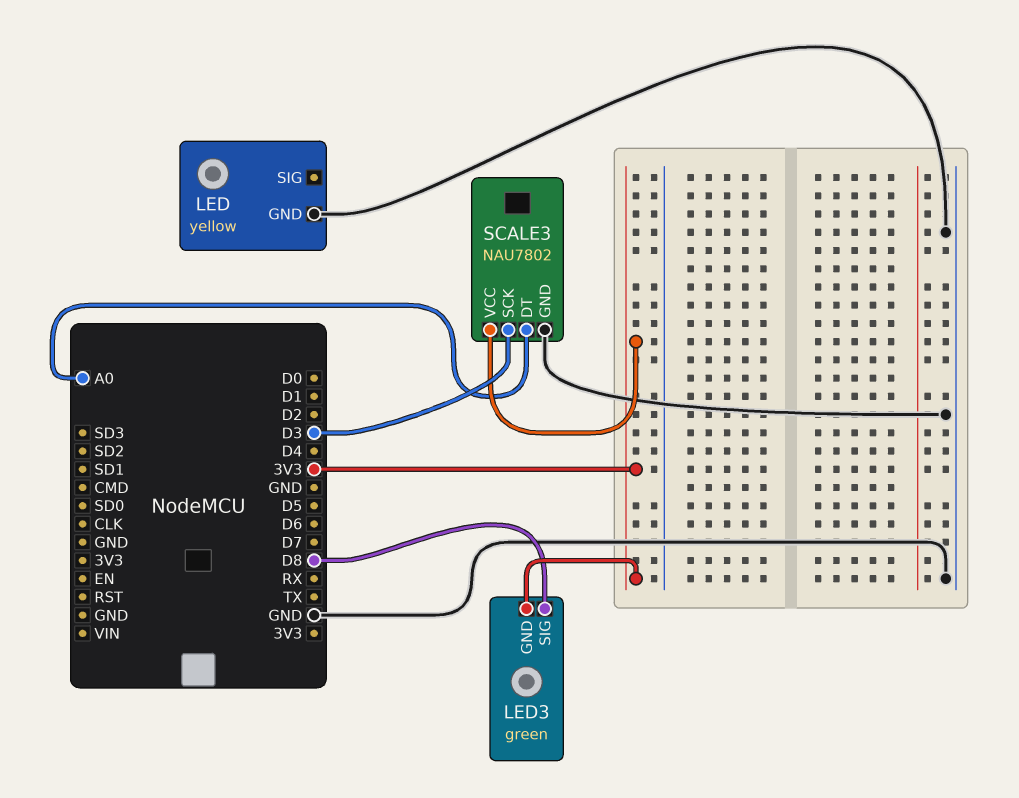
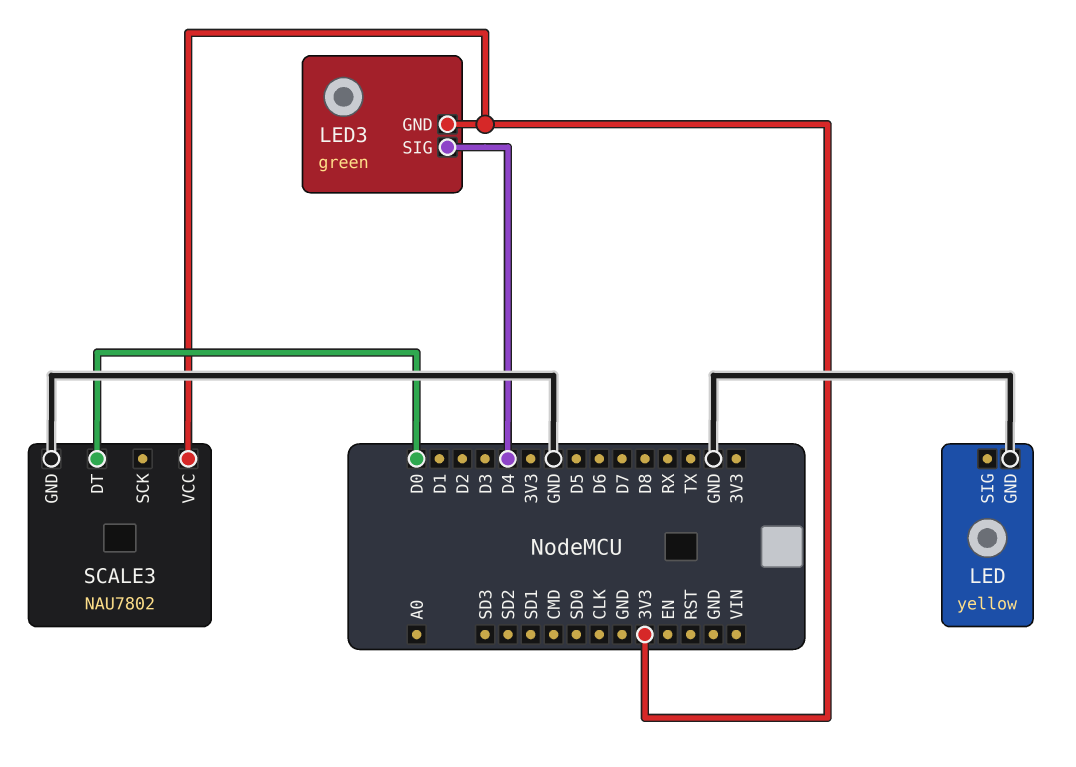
LED3 pin SIG: D8 -> D4
SCALE3 pin DT: A0 -> D0
SCALE3 pin SCK: D3 -> none

